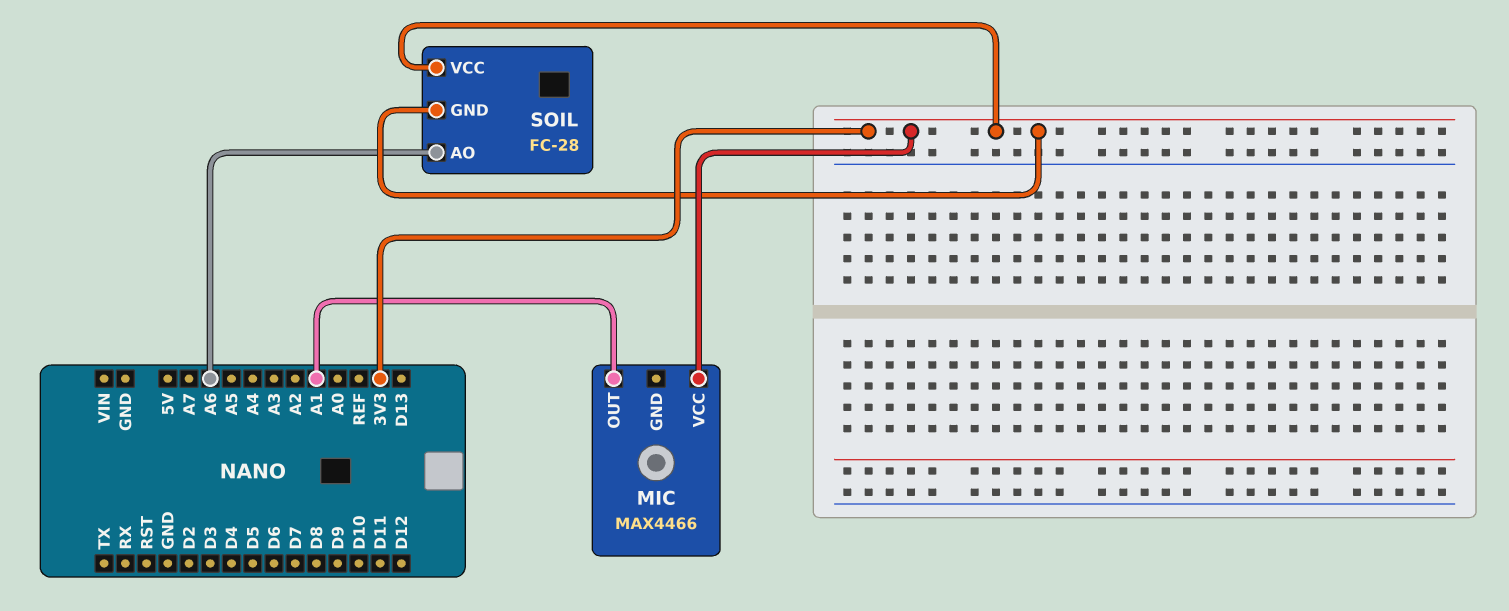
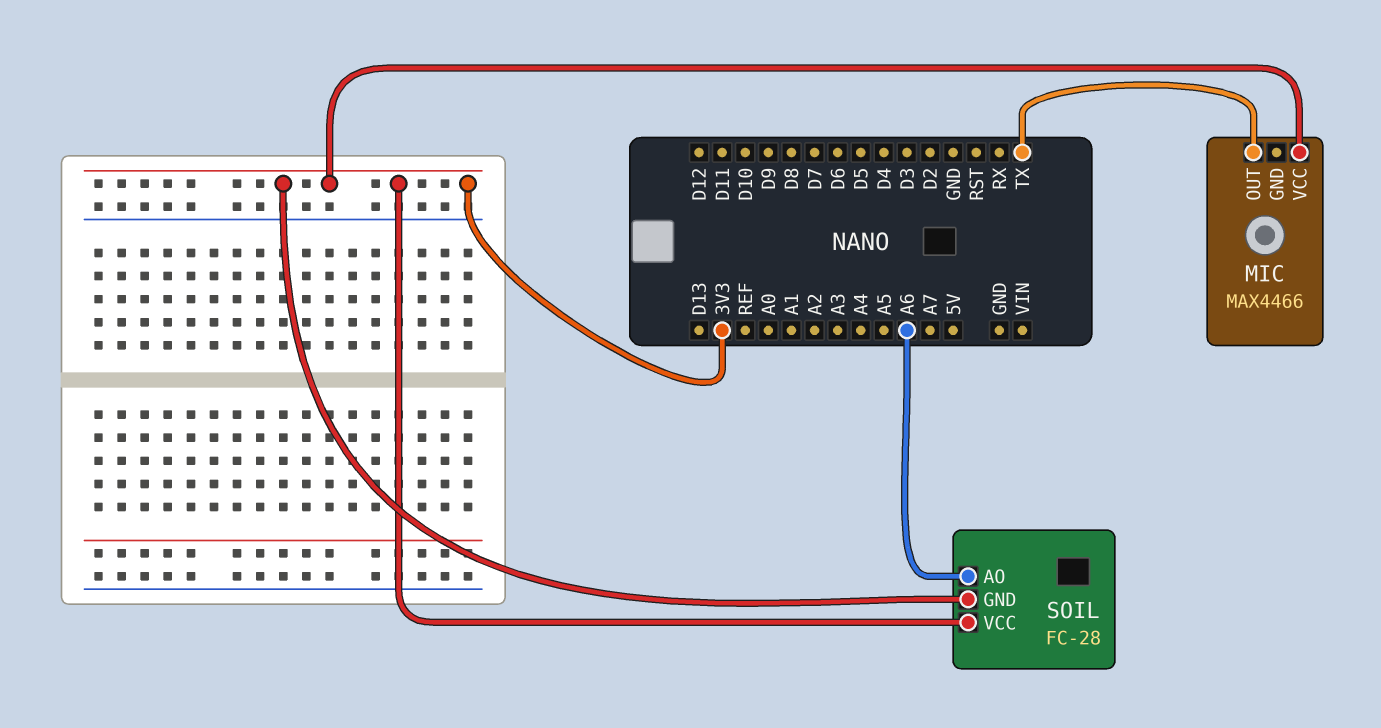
MIC pin OUT: A1 -> TX

